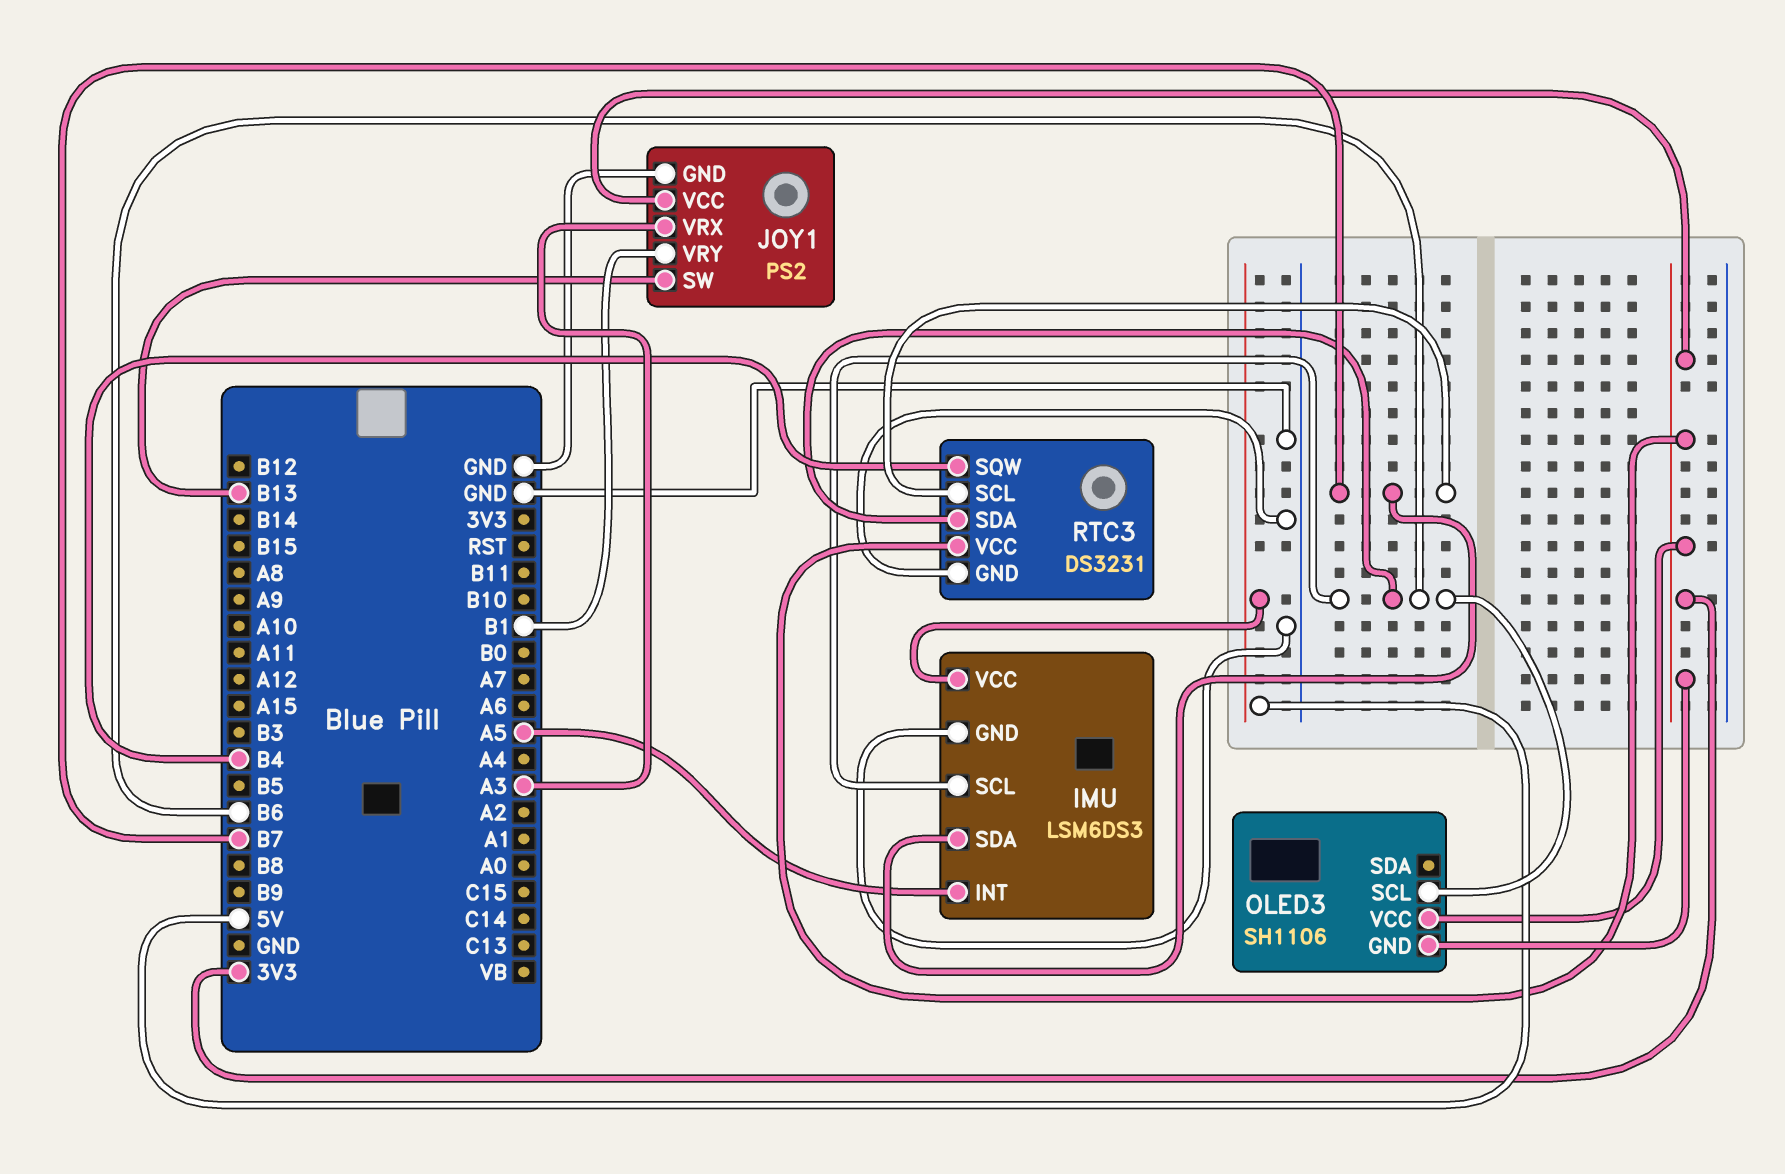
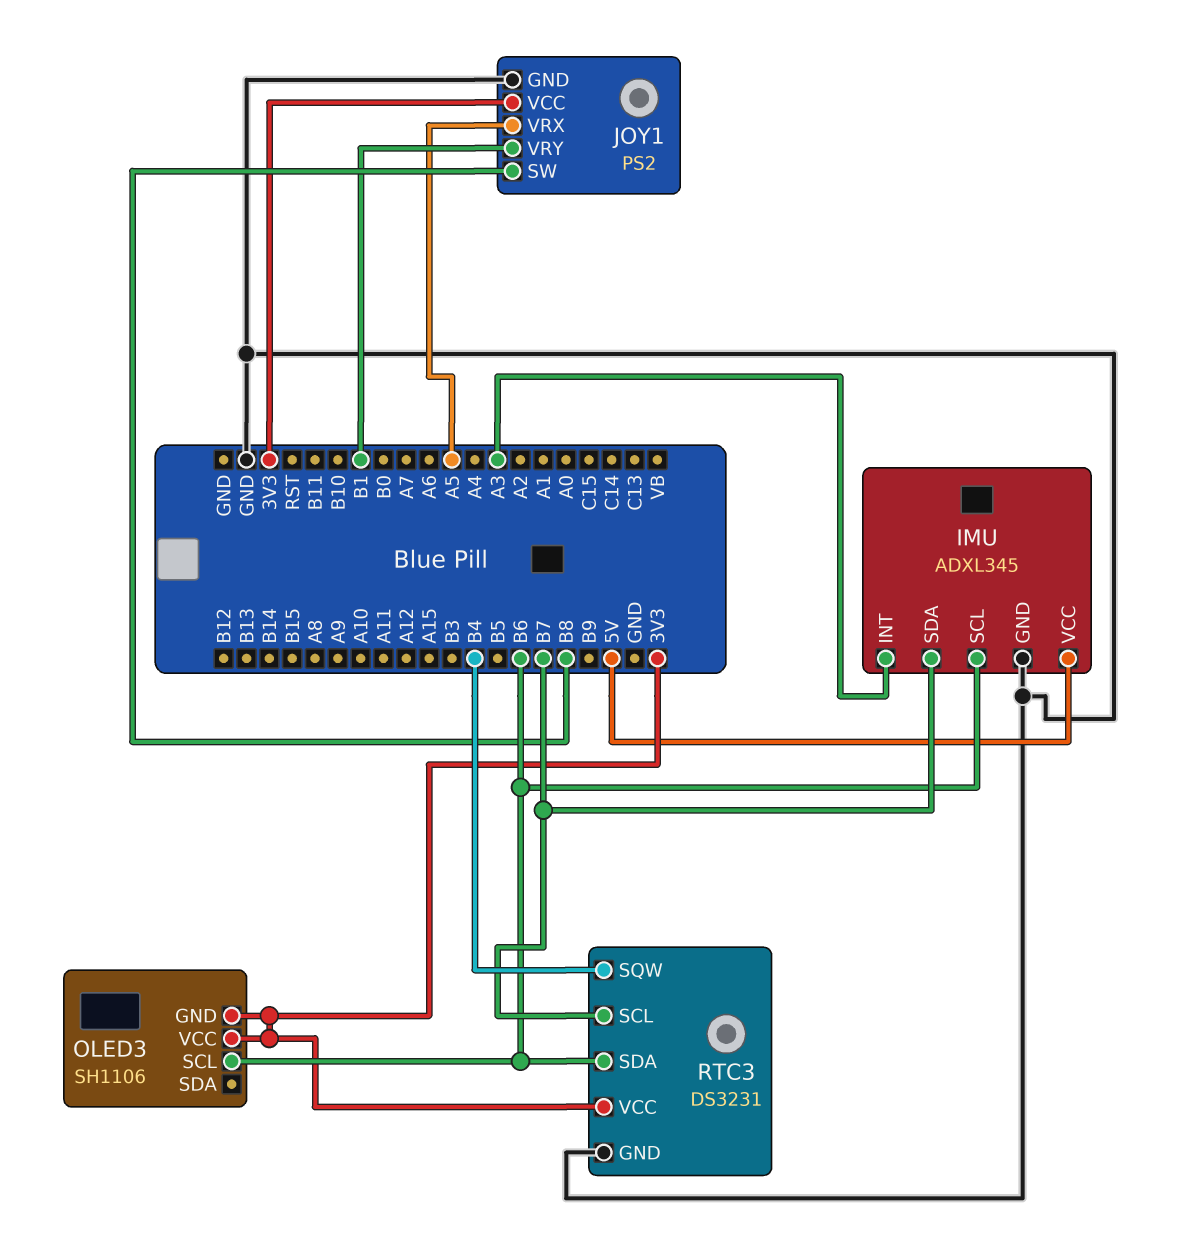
IMU: LSM6DS3 -> ADXL345
IMU pin INT: A5 -> A3
JOY1 pin SW: B13 -> B8
JOY1 pin VRX: A3 -> A5

